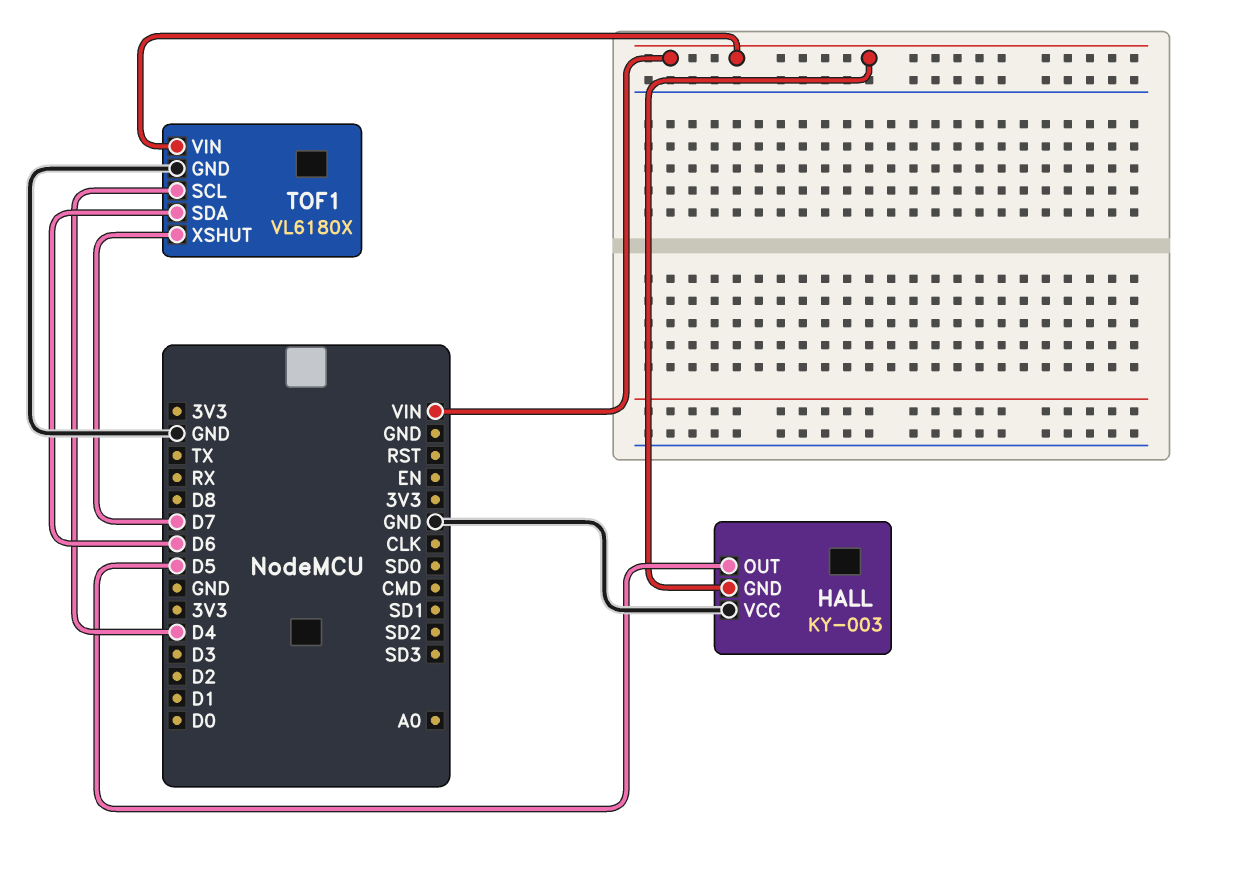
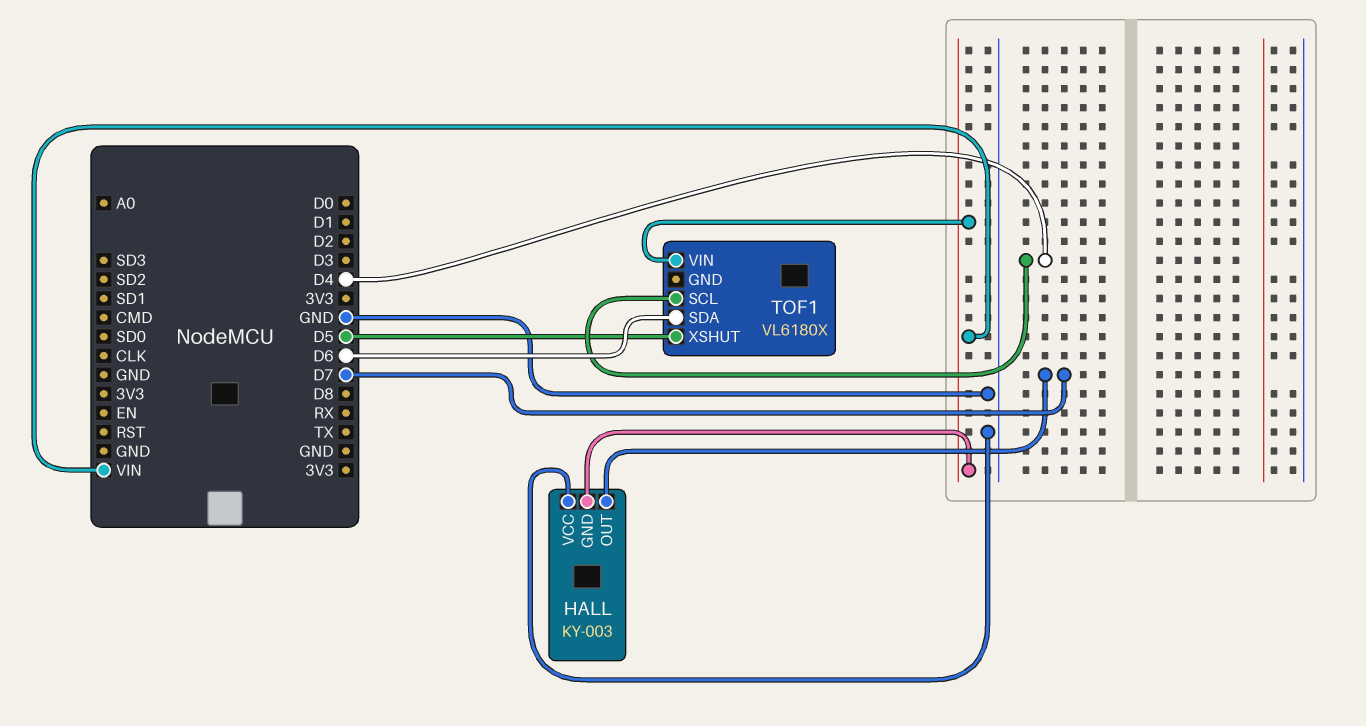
HALL pin OUT: D5 -> D7
TOF1 pin GND: GND -> none
TOF1 pin XSHUT: D7 -> D5

